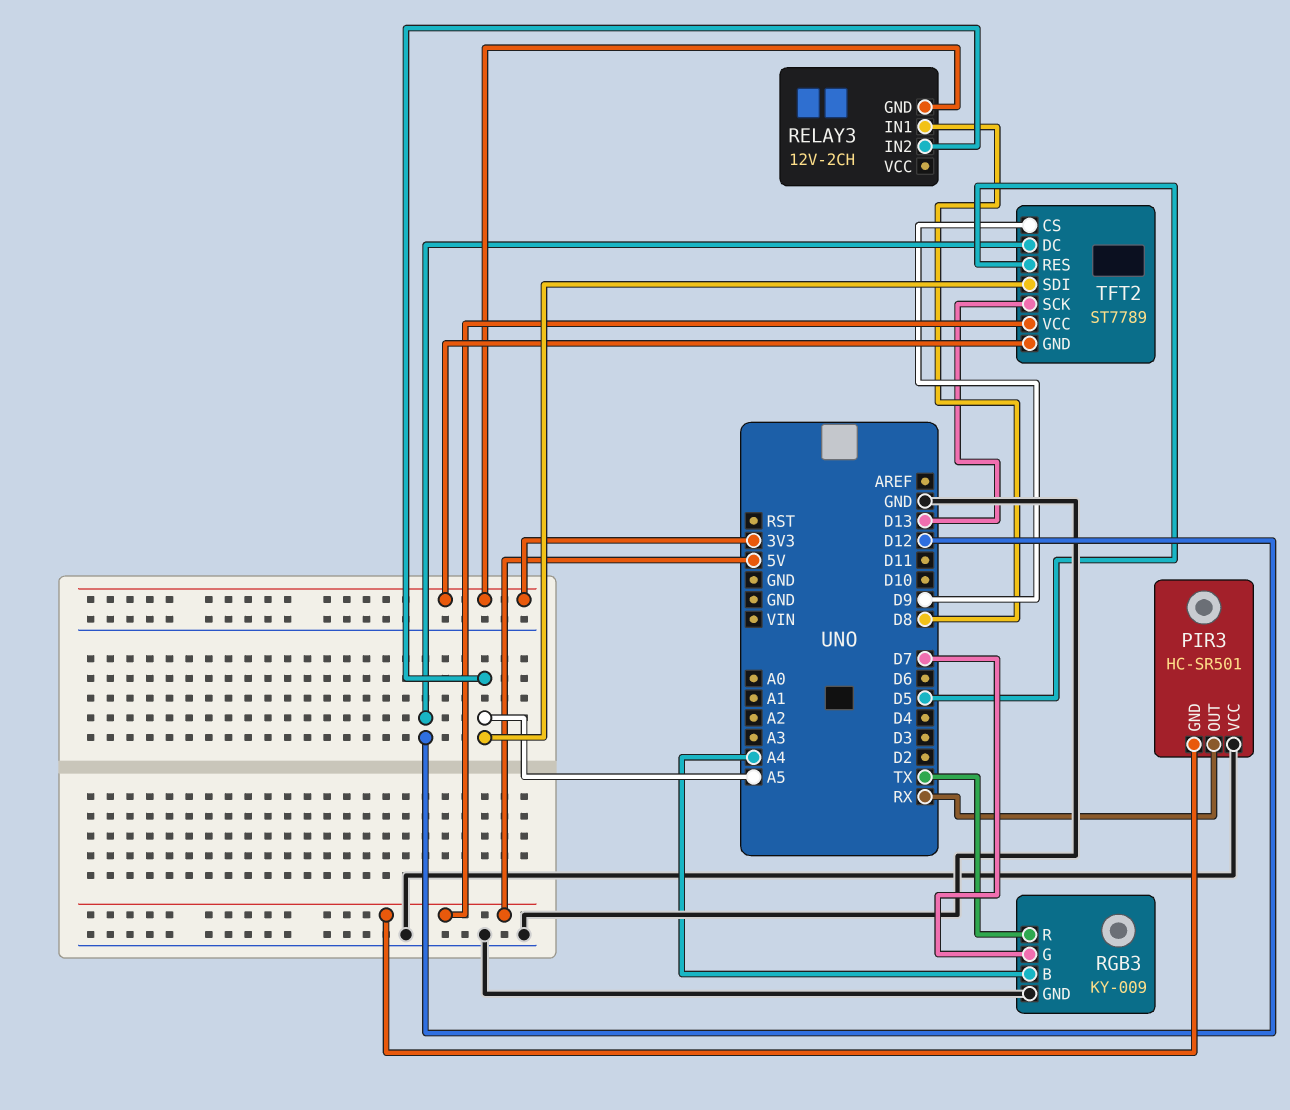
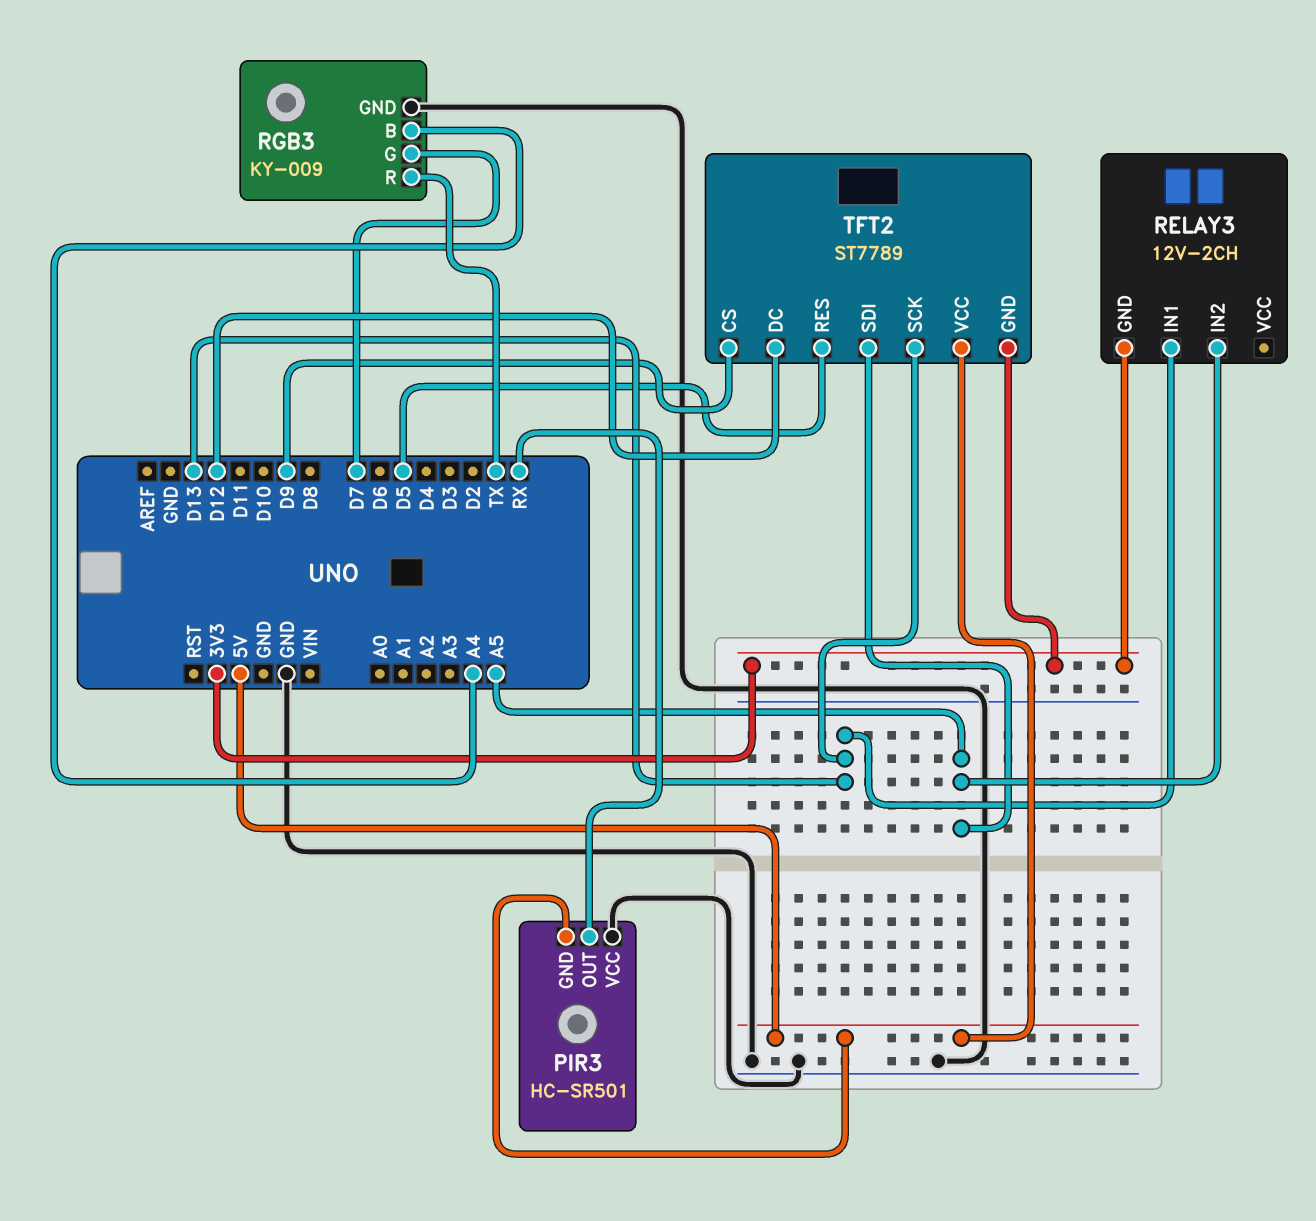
RELAY3 pin IN1: D8 -> D13

